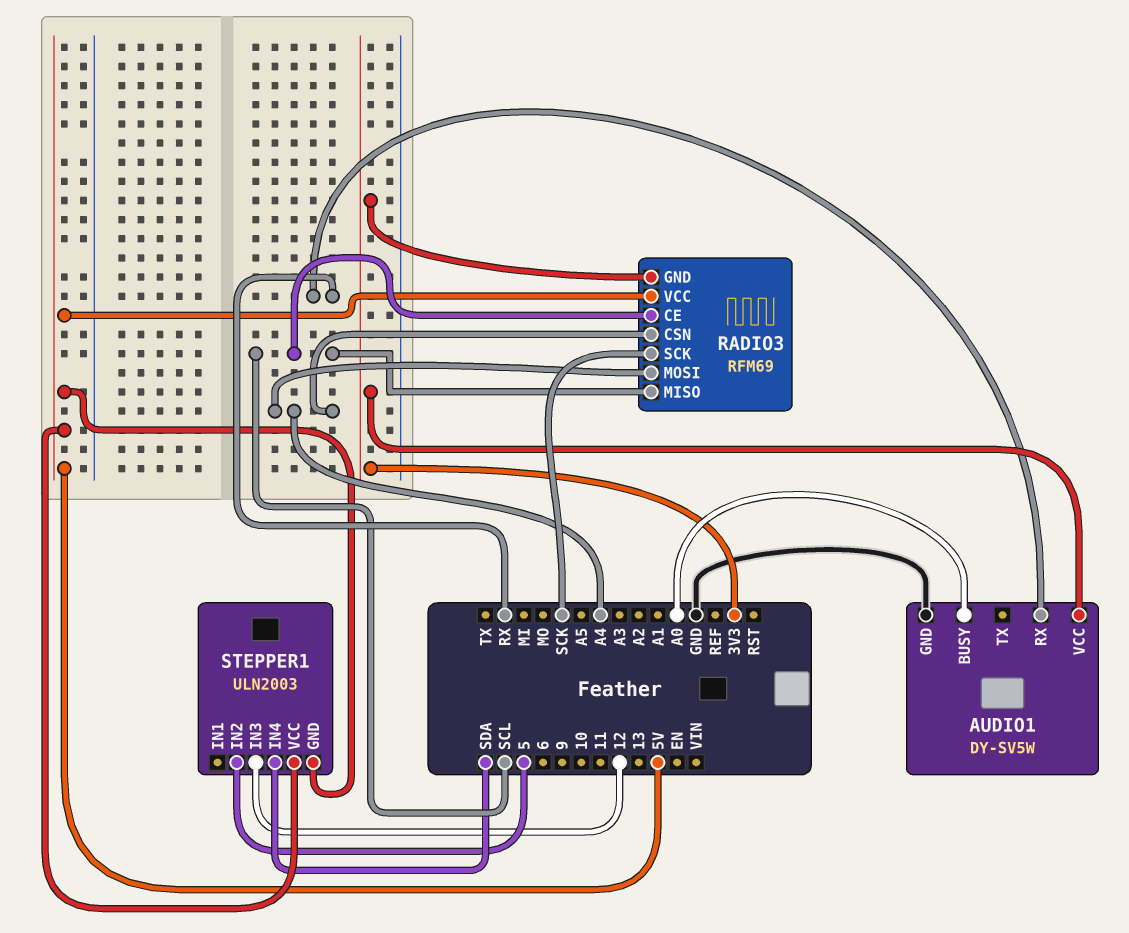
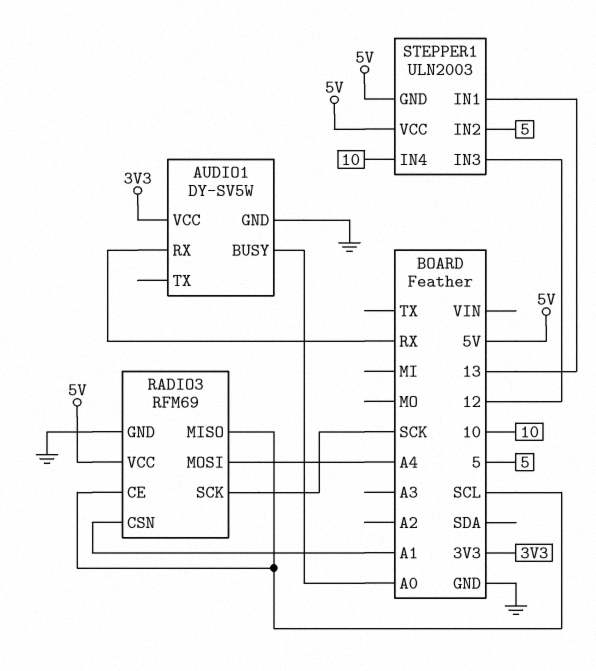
RADIO3 pin CSN: A4 -> A1
RADIO3 pin GND: 3V3 -> GND
STEPPER1 pin IN1: none -> 13
STEPPER1 pin IN4: SDA -> 10

